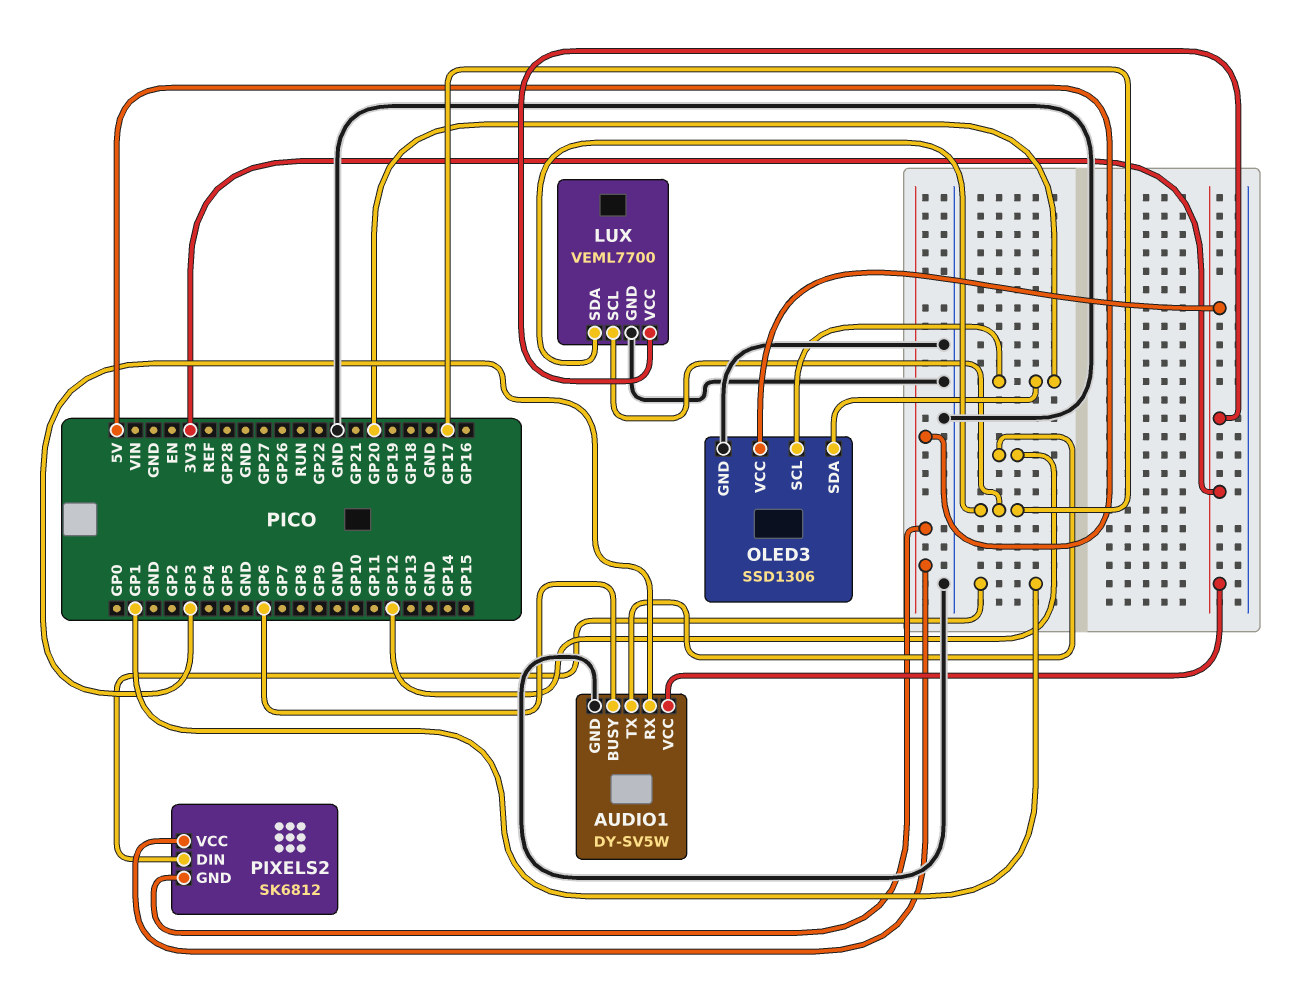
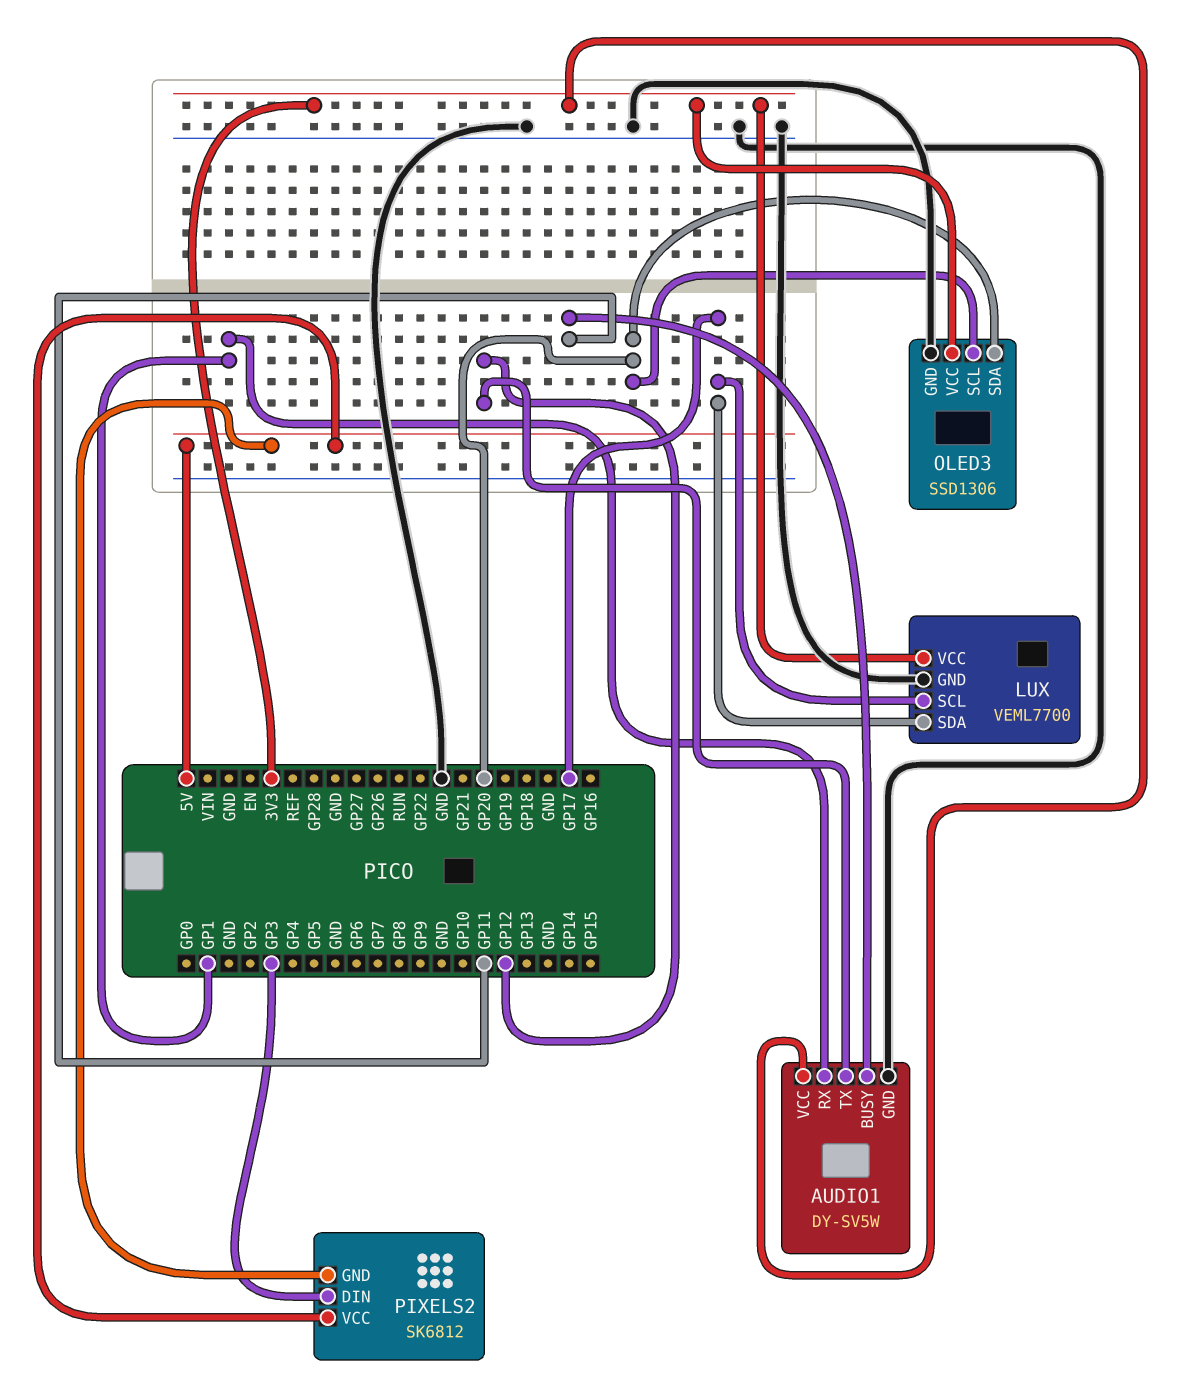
AUDIO1 pin BUSY: GP6 -> GP11
AUDIO1 pin RX: GP3 -> GP1
PIXELS2 pin DIN: GP1 -> GP3

